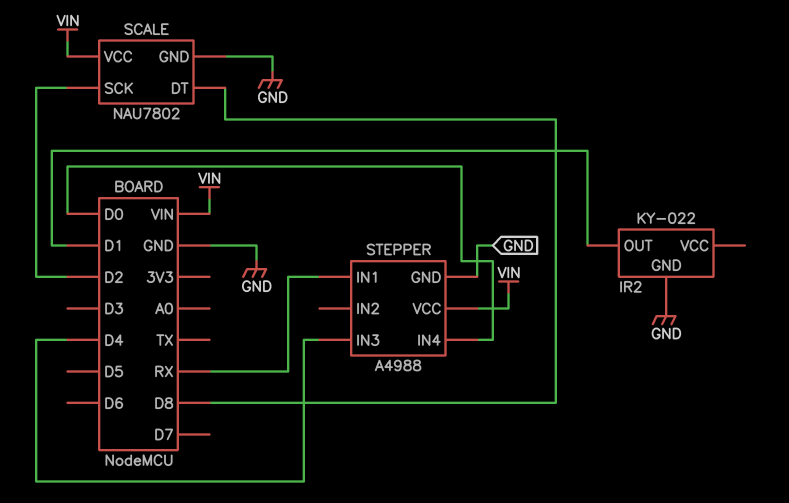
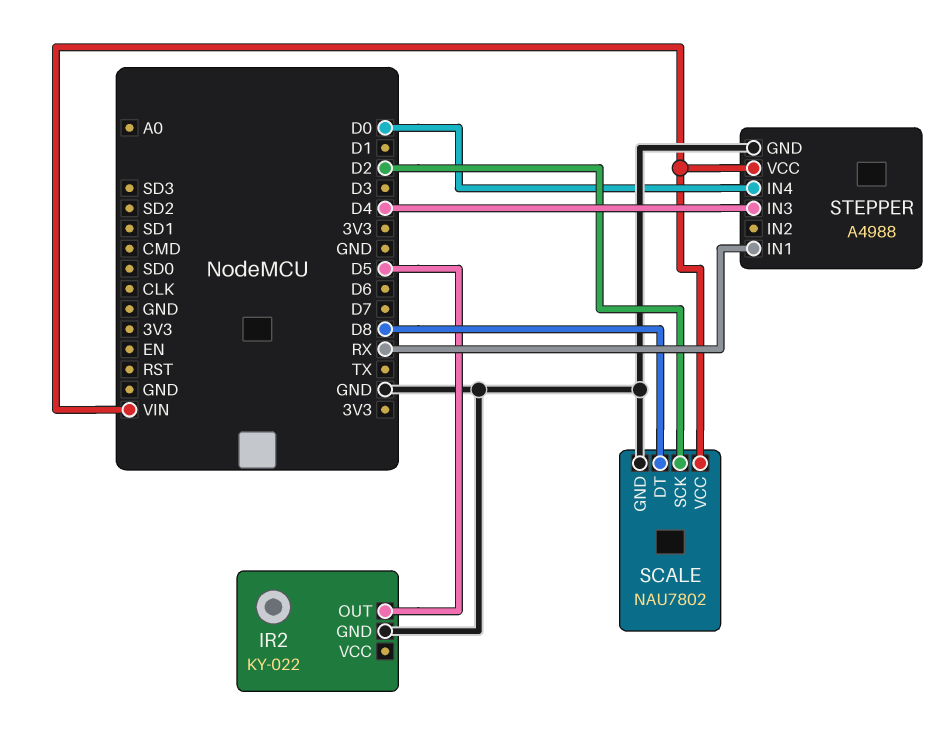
IR2 pin OUT: D1 -> D5

